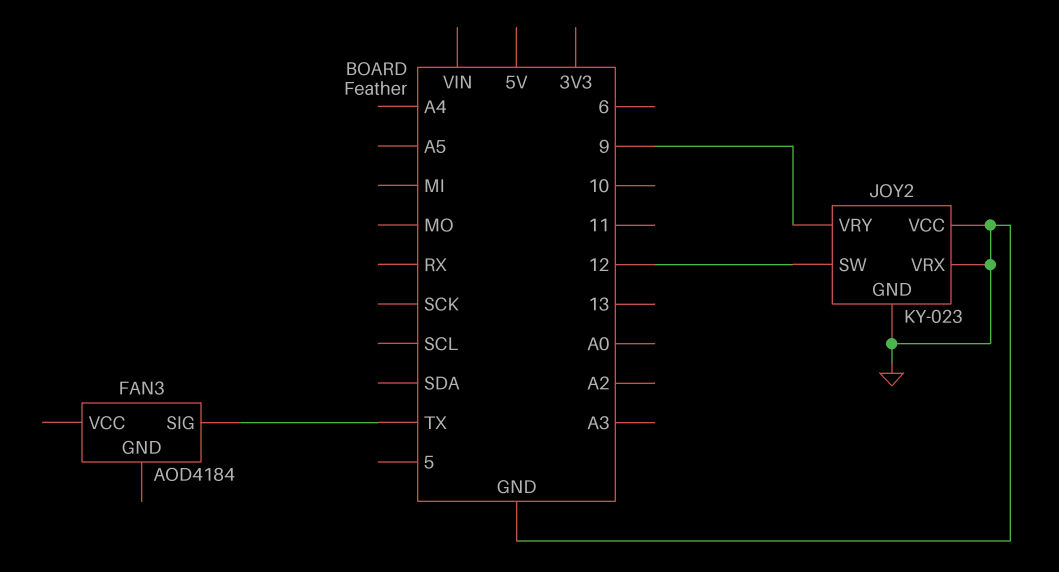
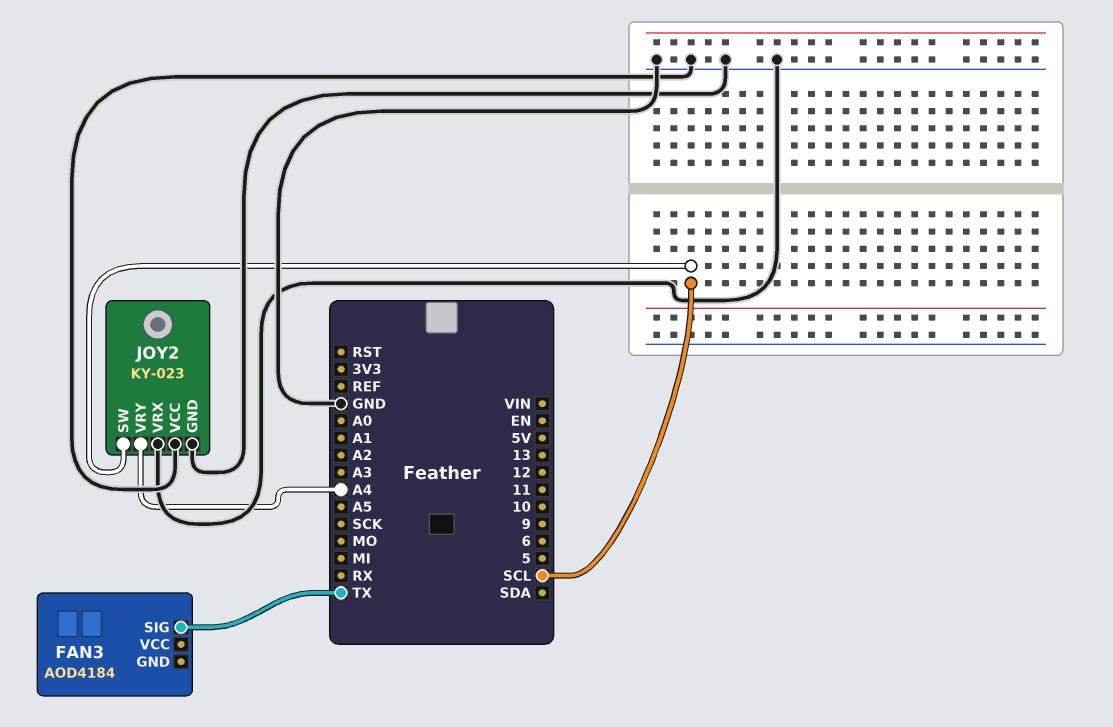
JOY2 pin SW: 12 -> SCL
JOY2 pin VRY: 9 -> A4

